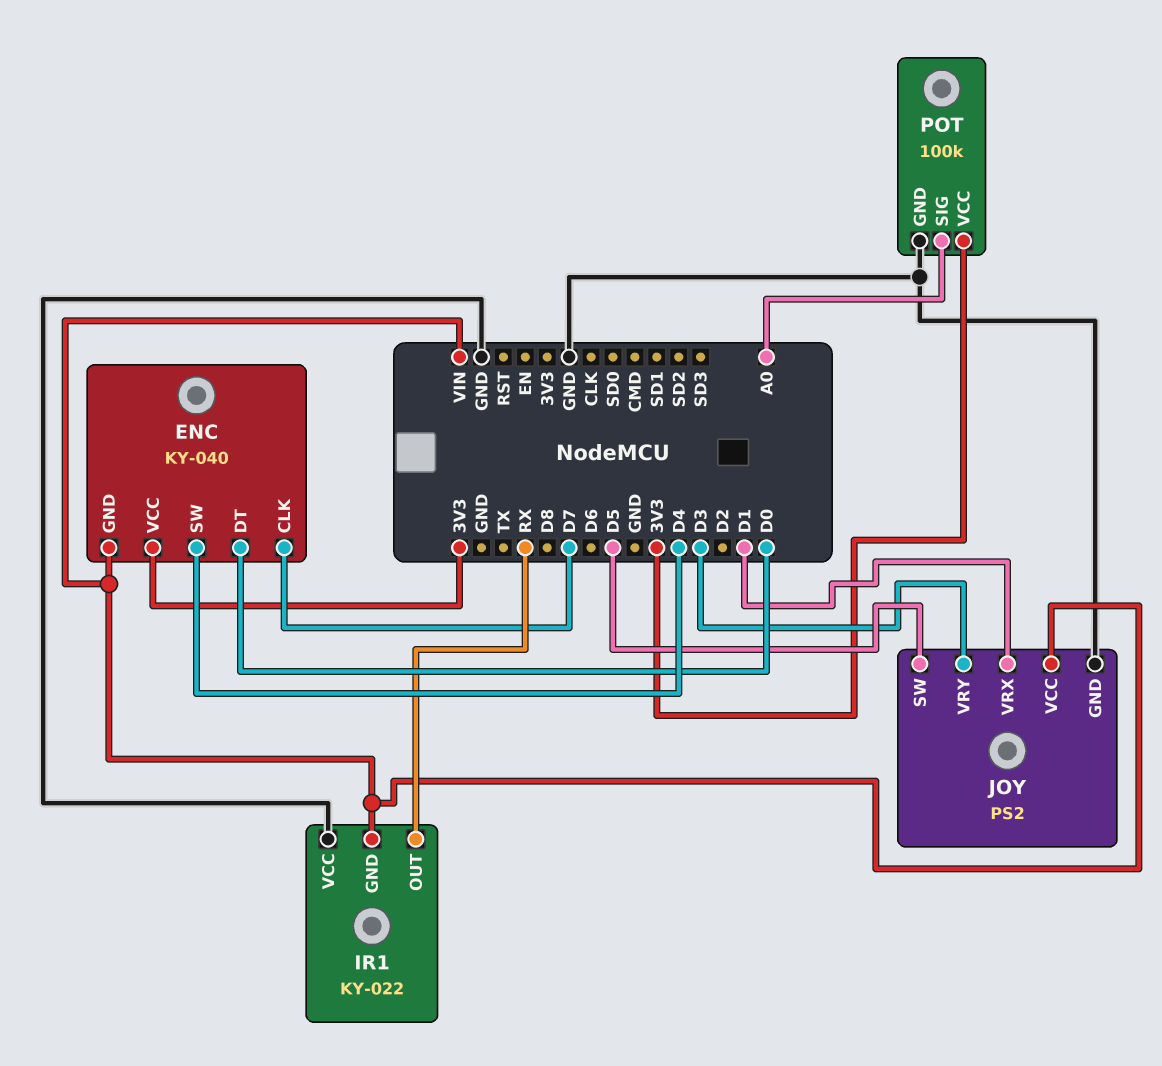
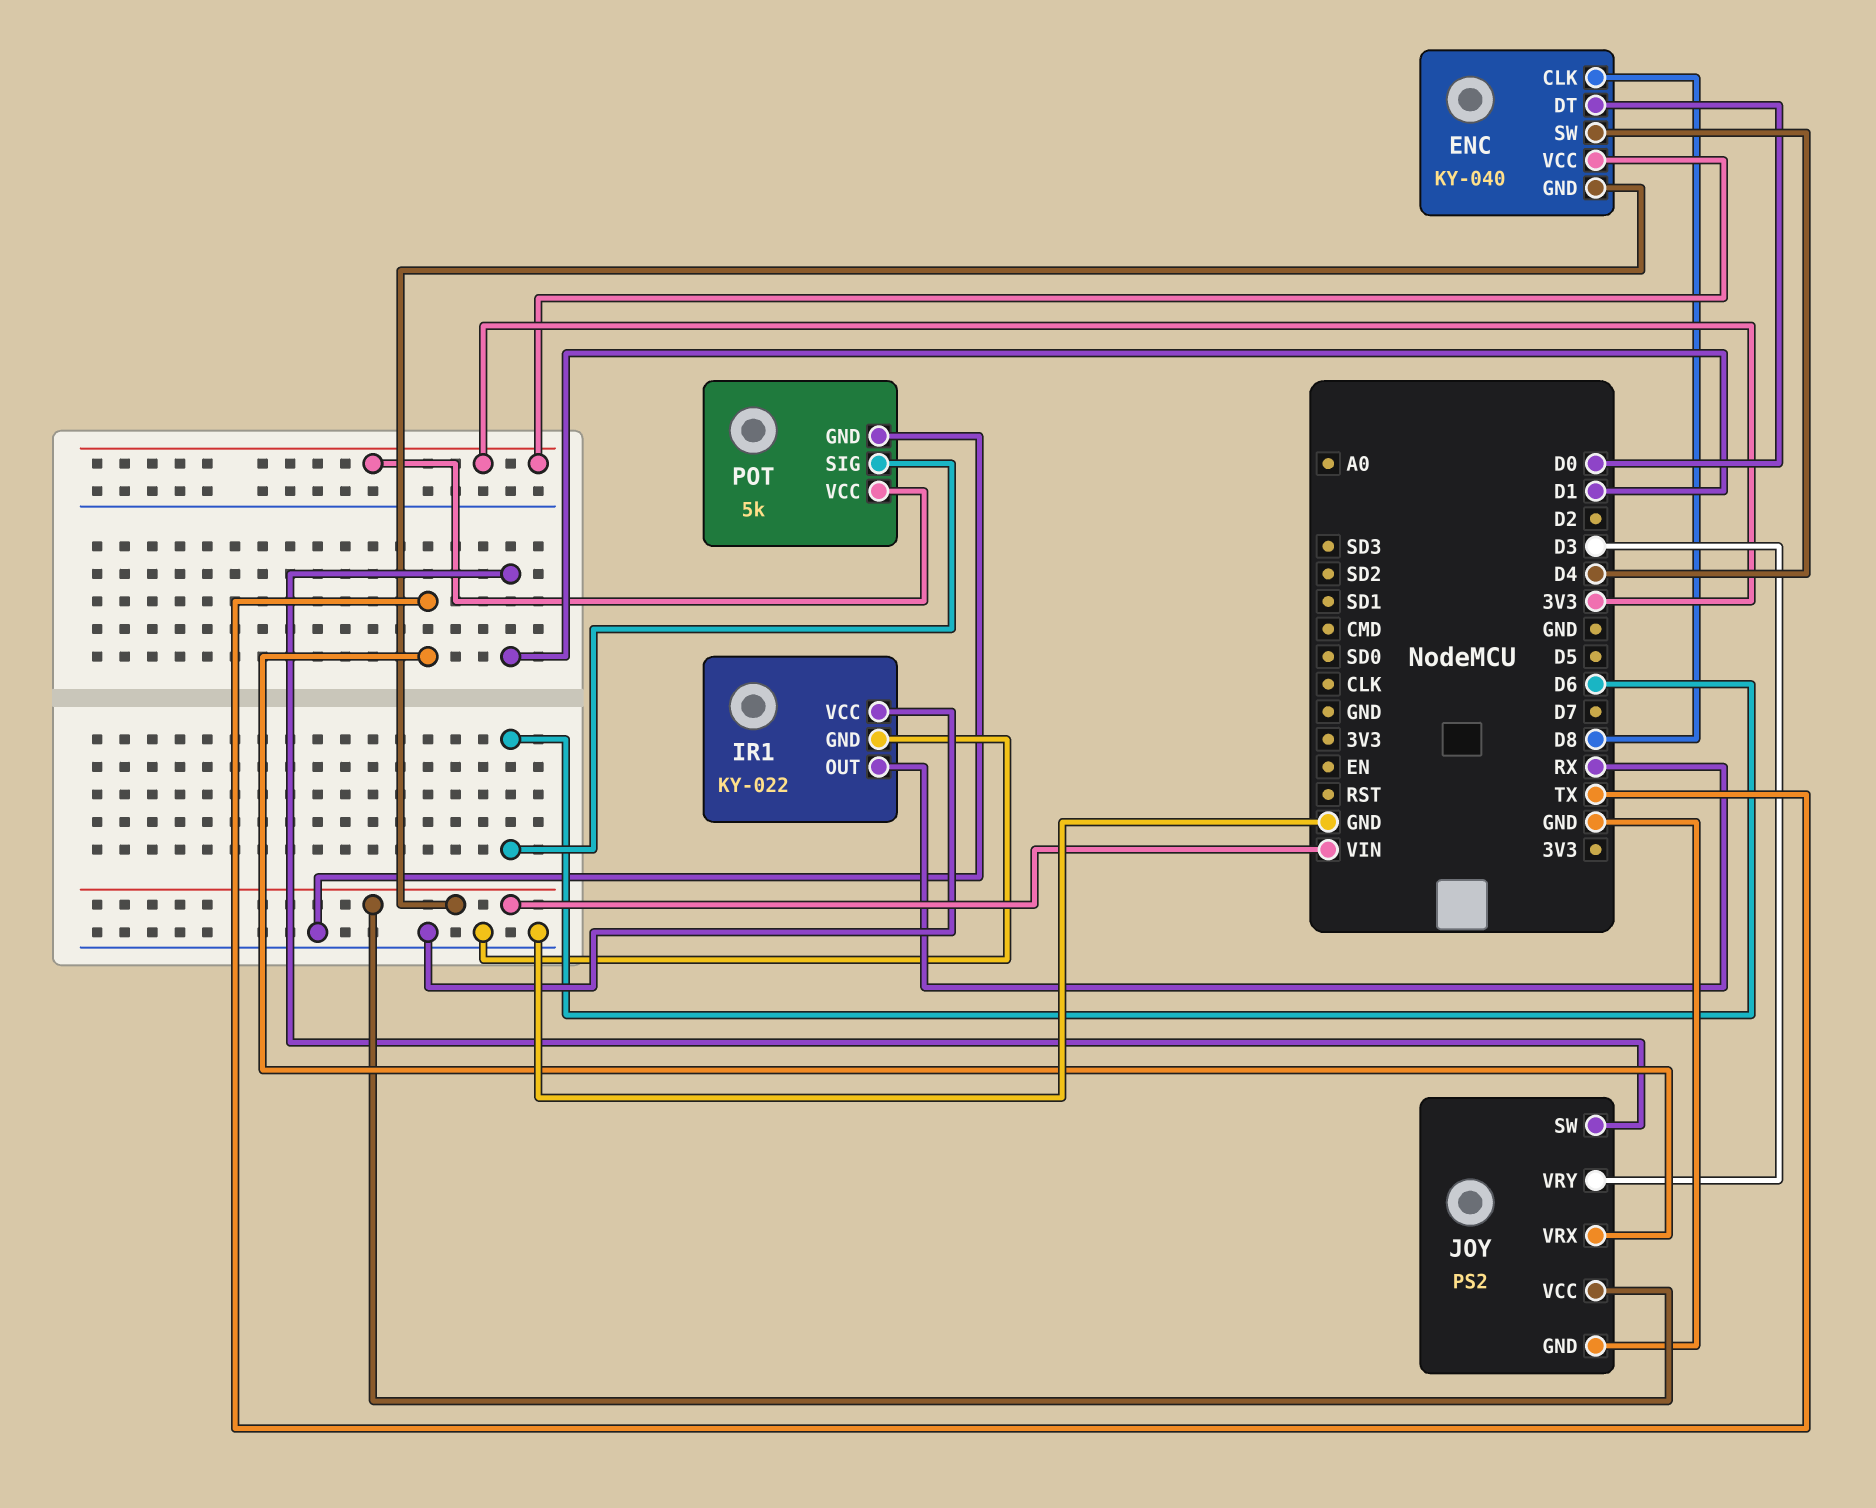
ENC pin CLK: D7 -> D8
IR1 pin GND: VIN -> GND
JOY pin SW: D5 -> D1
JOY pin VRX: D1 -> TX
POT: 100k -> 5k
POT pin SIG: A0 -> D6

